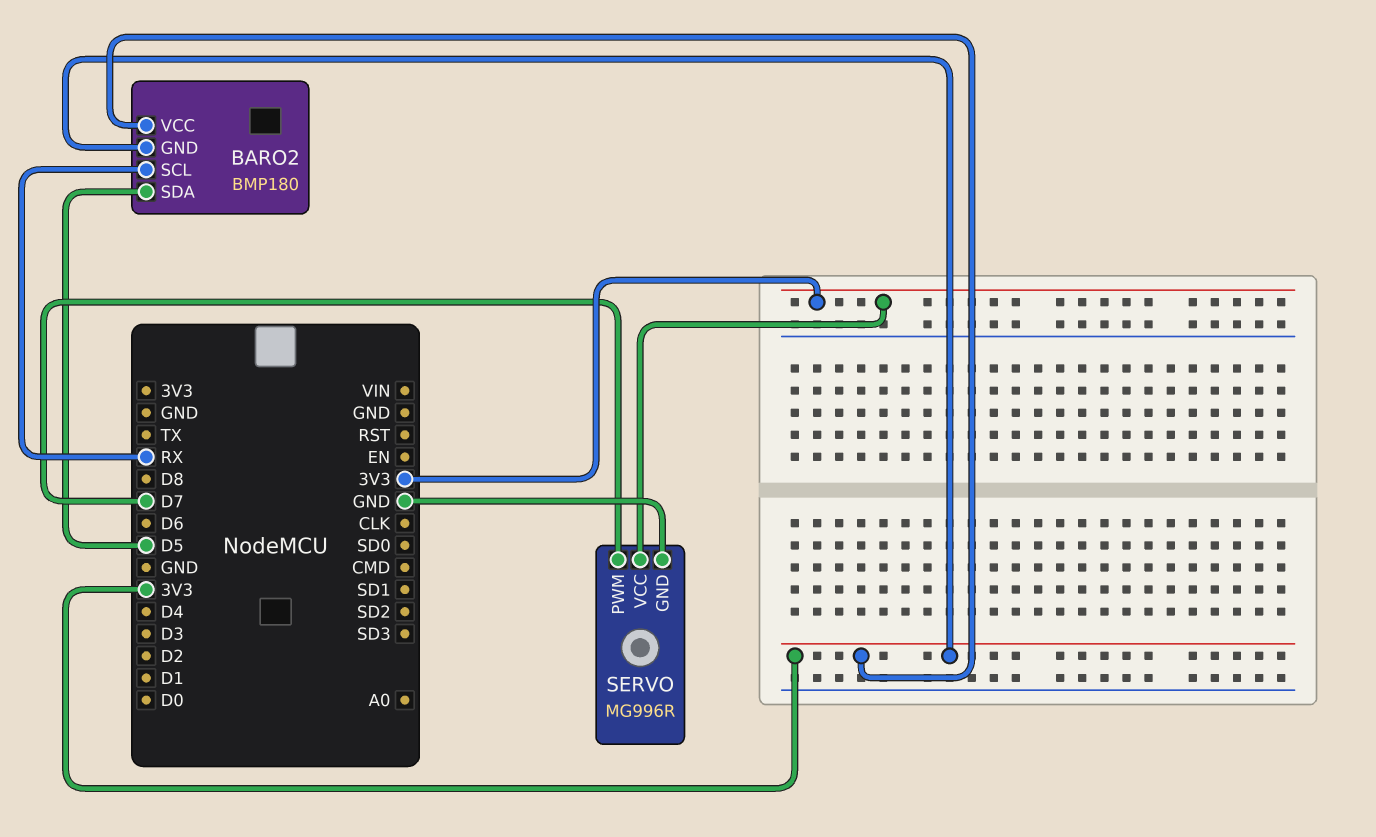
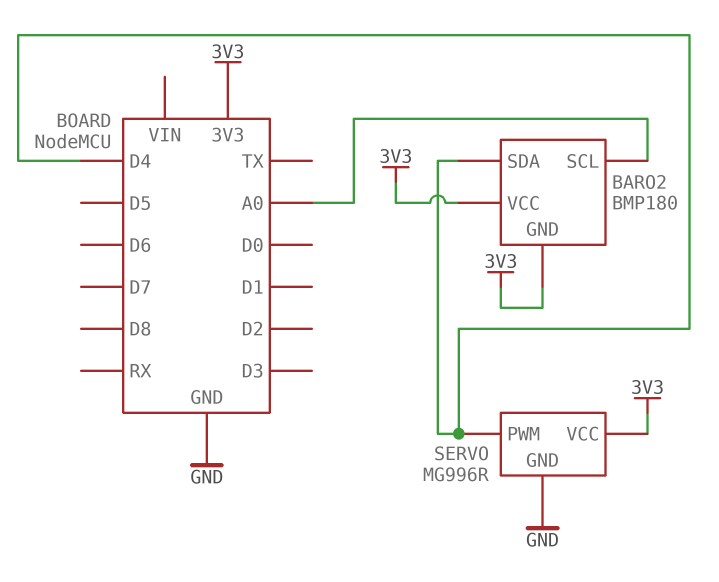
BARO2 pin SCL: RX -> A0
BARO2 pin SDA: D5 -> D4
SERVO pin PWM: D7 -> D4

